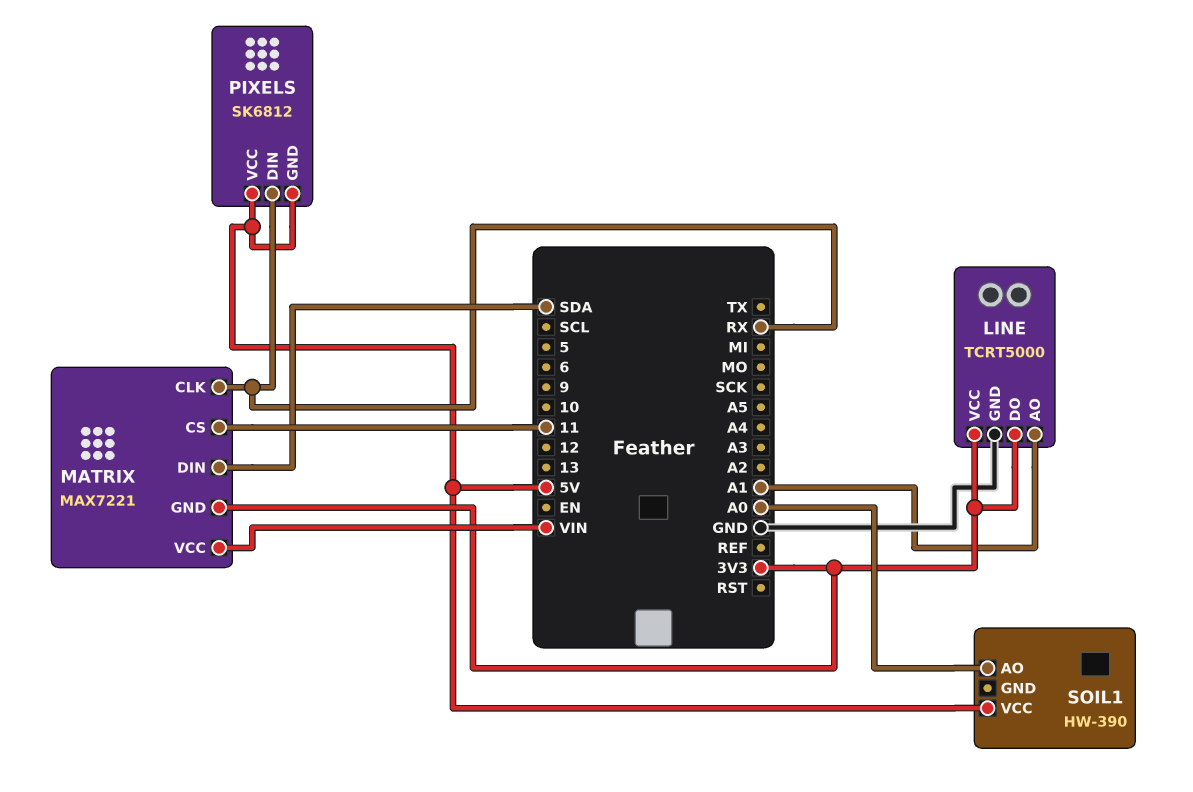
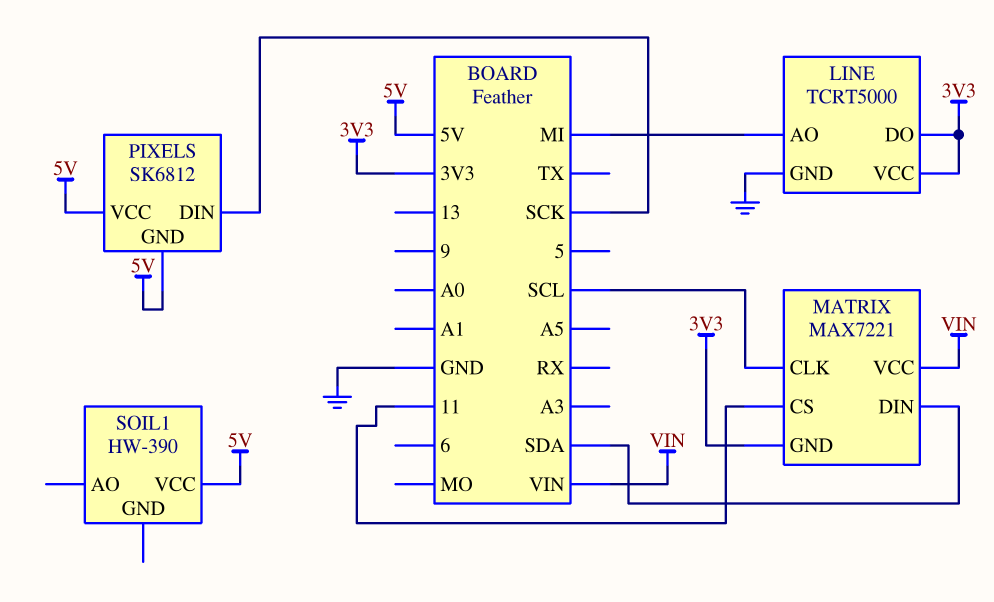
LINE pin AO: A1 -> MI
MATRIX pin CLK: RX -> SCL
PIXELS pin DIN: RX -> SCK
SOIL1 pin AO: A0 -> none

